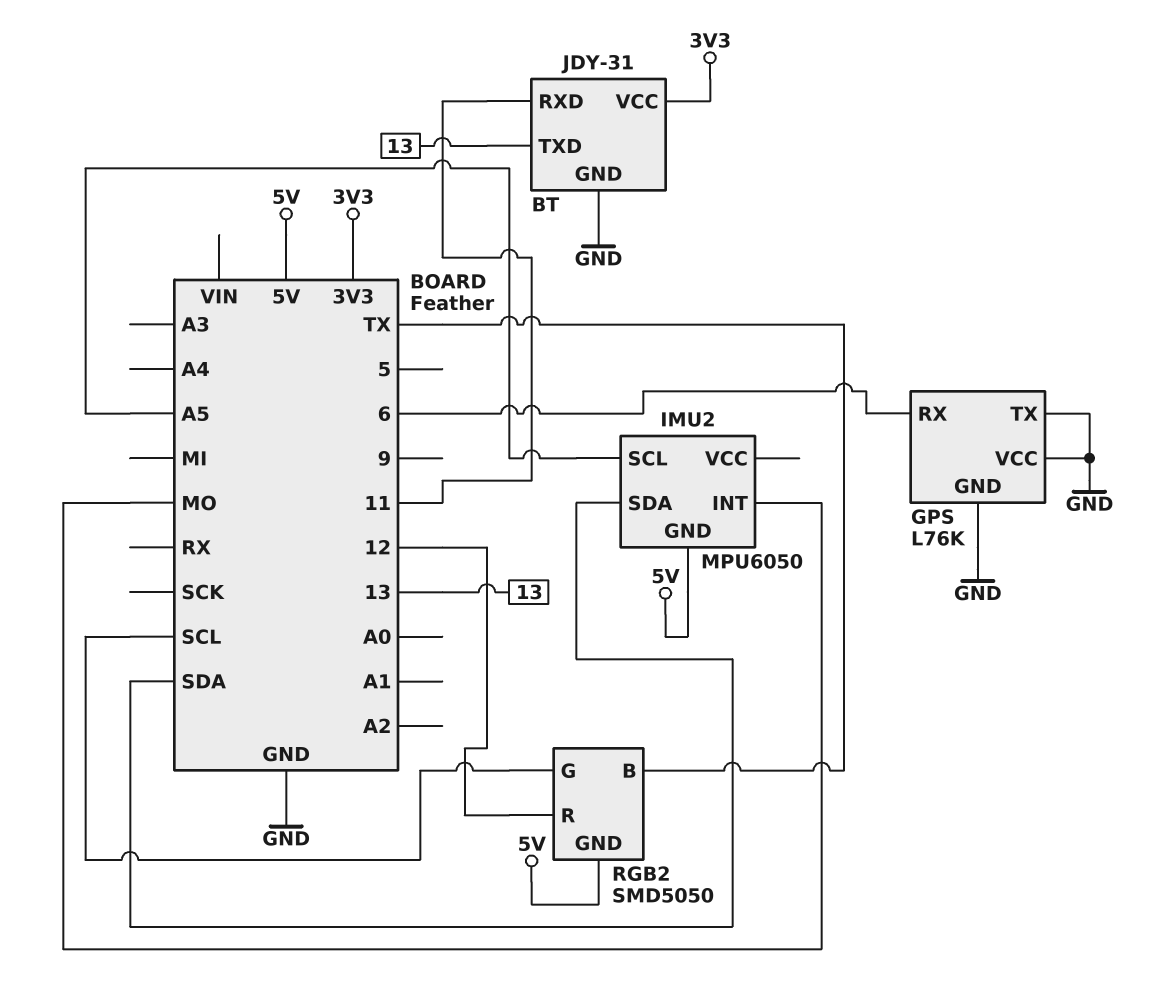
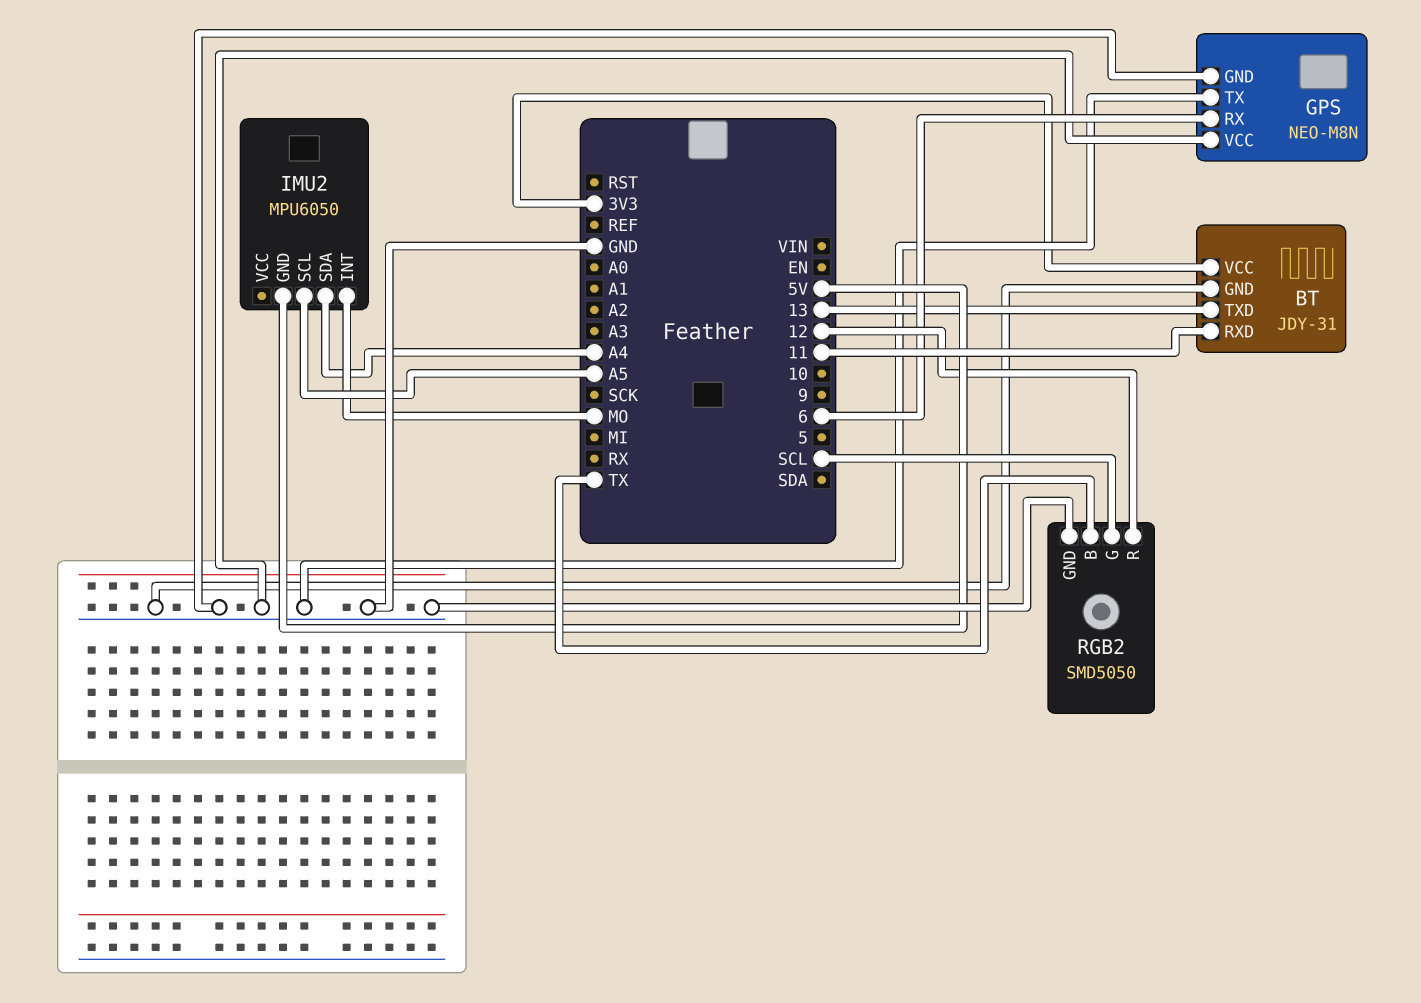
GPS: L76K -> NEO-M8N
IMU2 pin SDA: SDA -> A4
RGB2 pin GND: 5V -> GND

